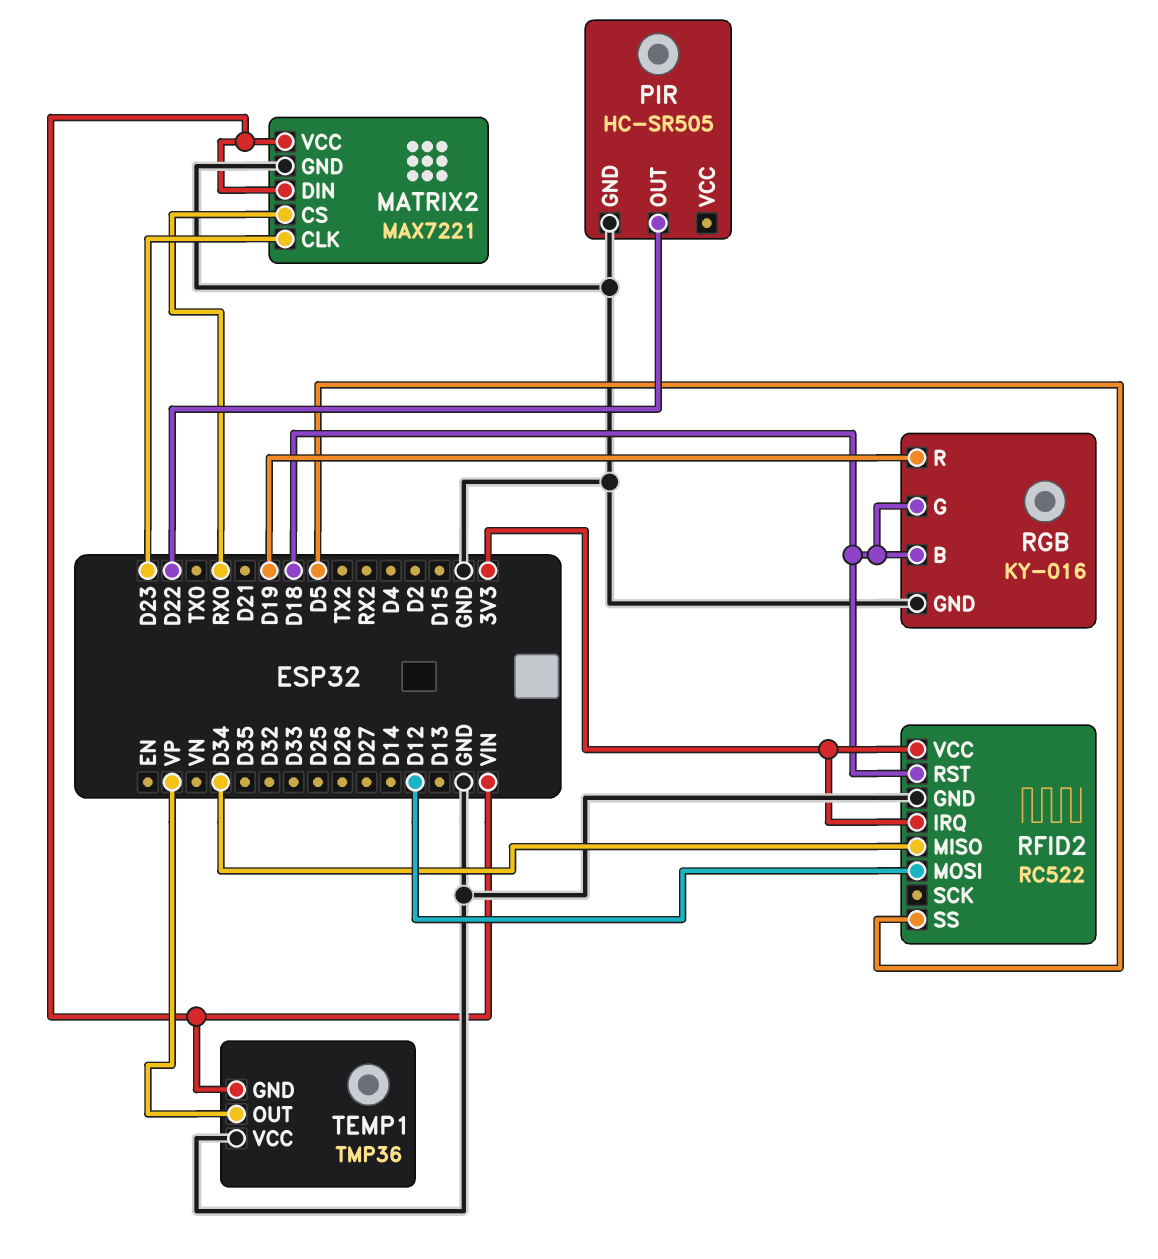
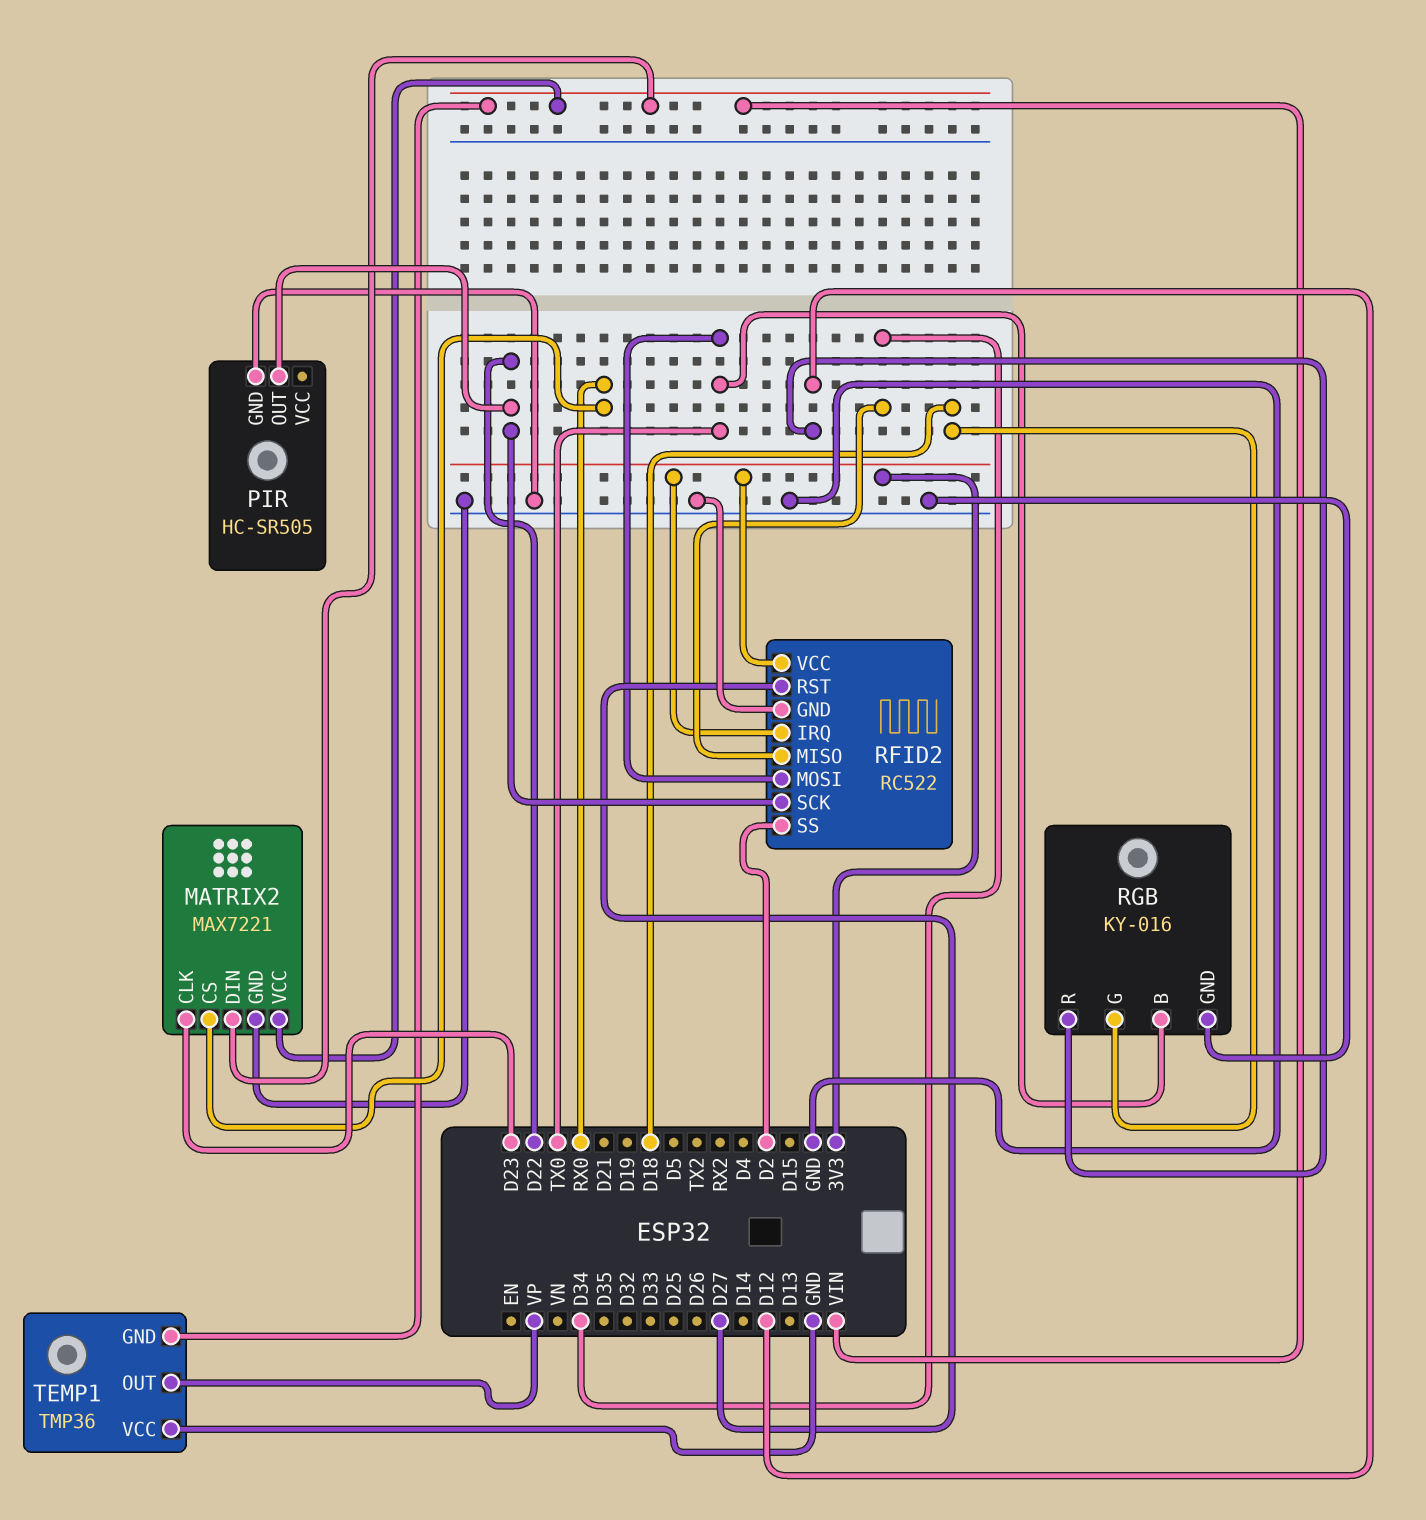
RFID2 pin MOSI: D12 -> TX0
RFID2 pin RST: D18 -> D27
RFID2 pin SCK: none -> D22
RFID2 pin SS: D5 -> D2
RGB pin B: D18 -> TX0
RGB pin R: D19 -> D12

